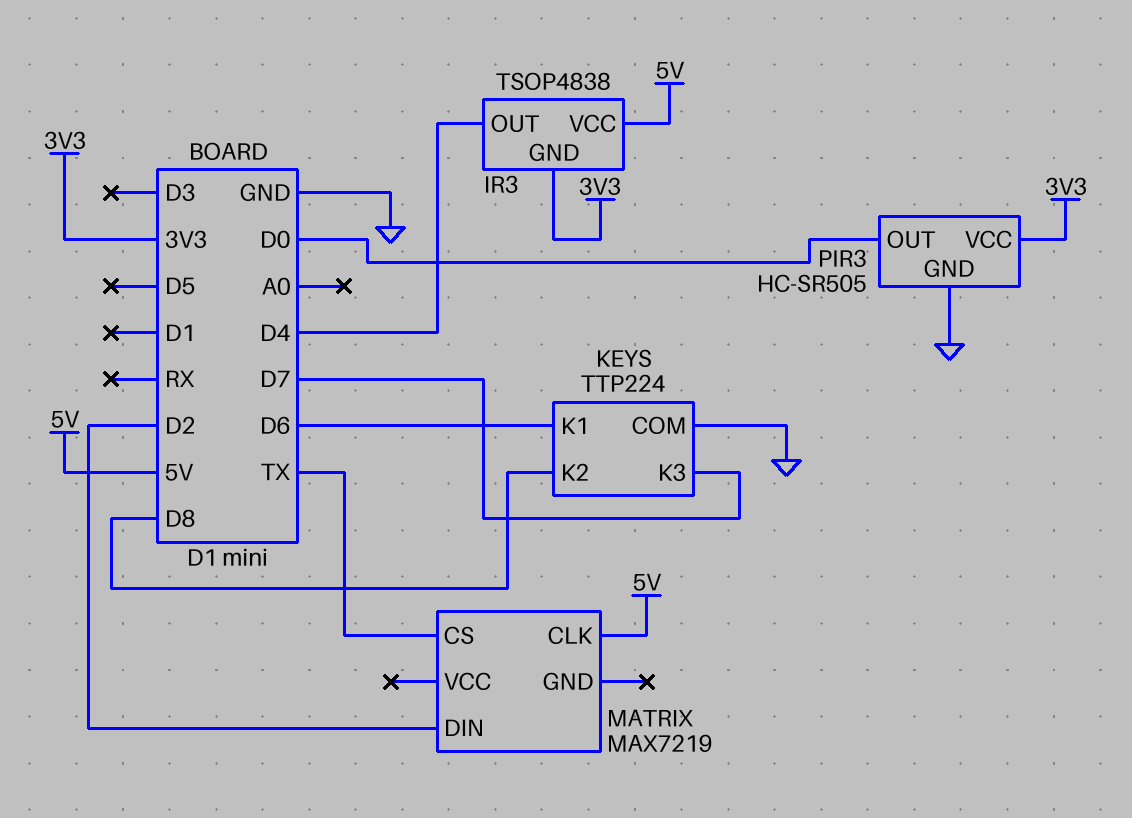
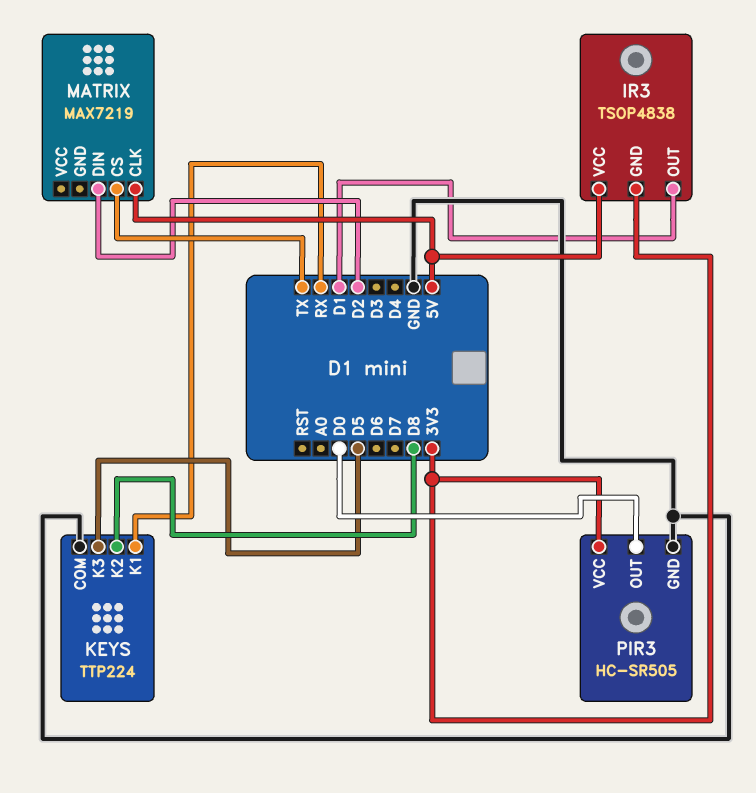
IR3 pin OUT: D4 -> D1
KEYS pin K1: D6 -> RX
KEYS pin K3: D7 -> D5

